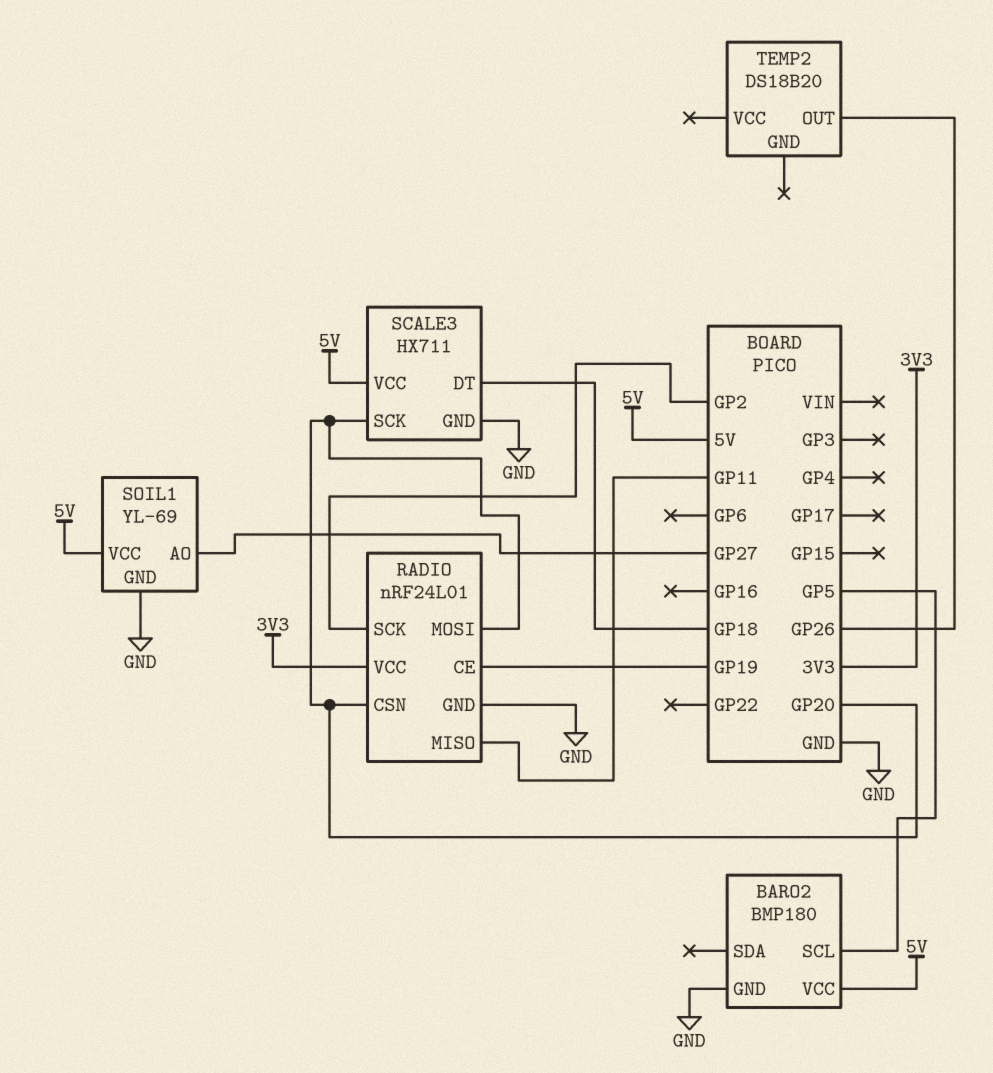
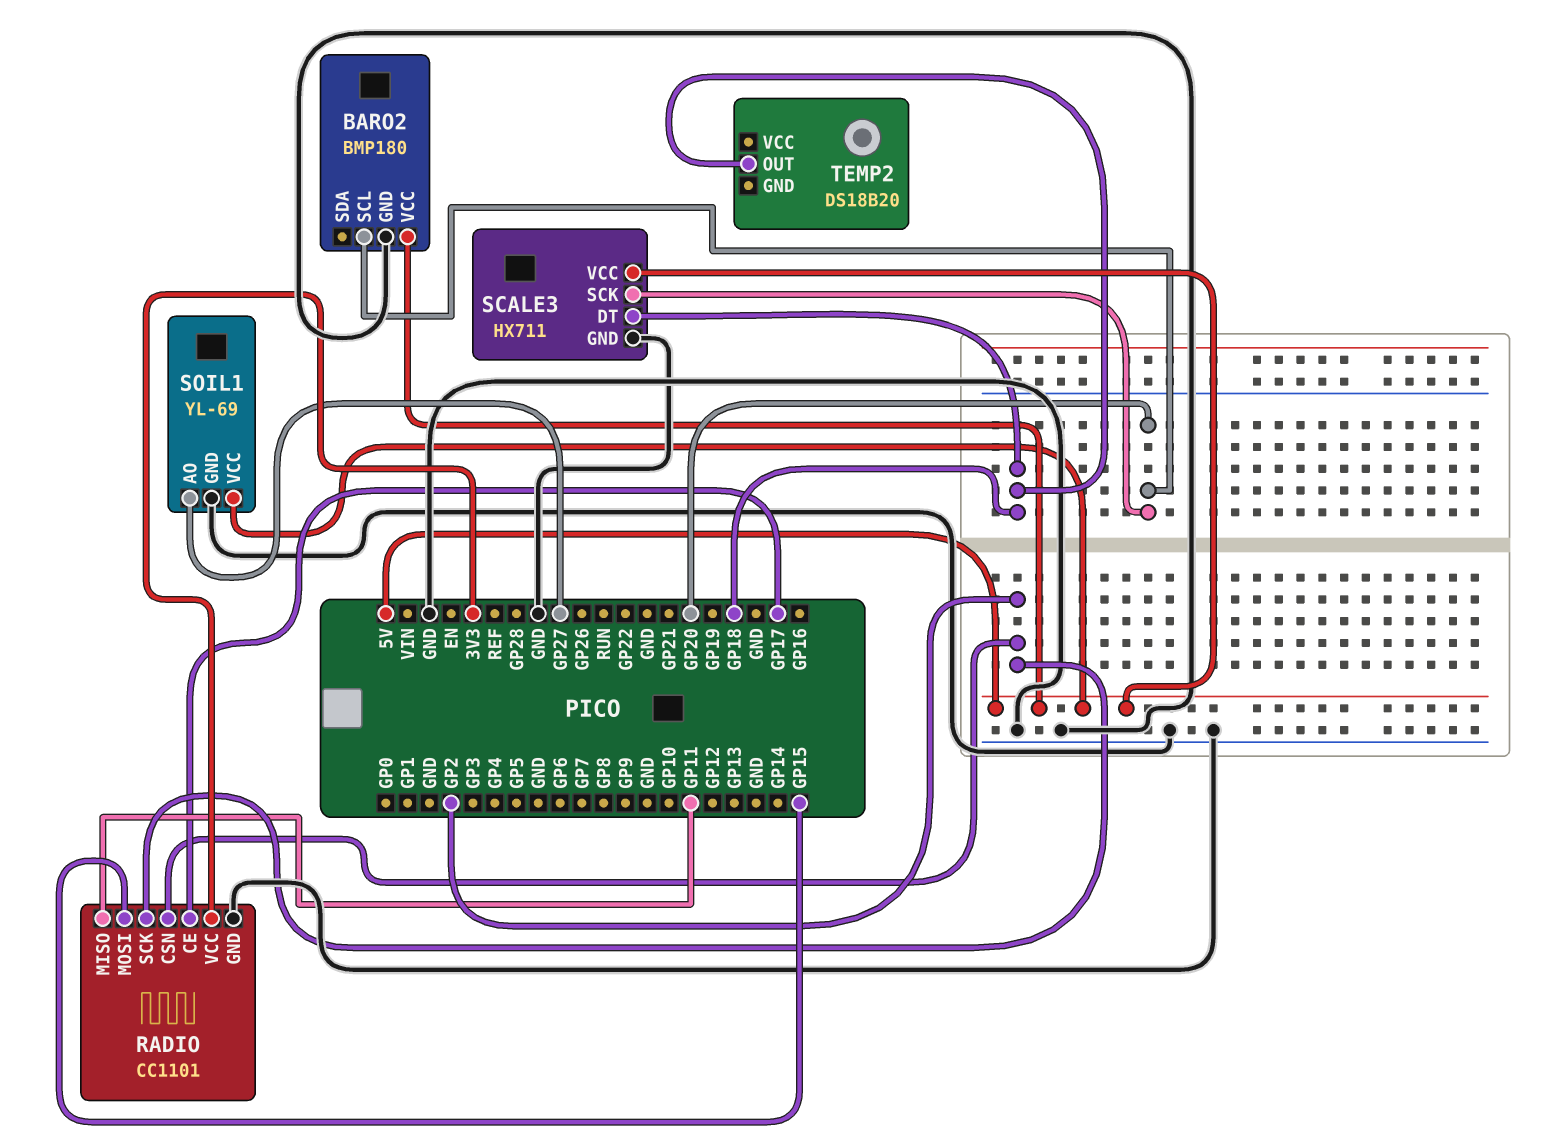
BARO2 pin SCL: GP5 -> GP20
RADIO: nRF24L01 -> CC1101
RADIO pin CE: GP19 -> GP17
RADIO pin CSN: GP20 -> GP2
RADIO pin MOSI: GP20 -> GP15
TEMP2 pin OUT: GP26 -> GP18

